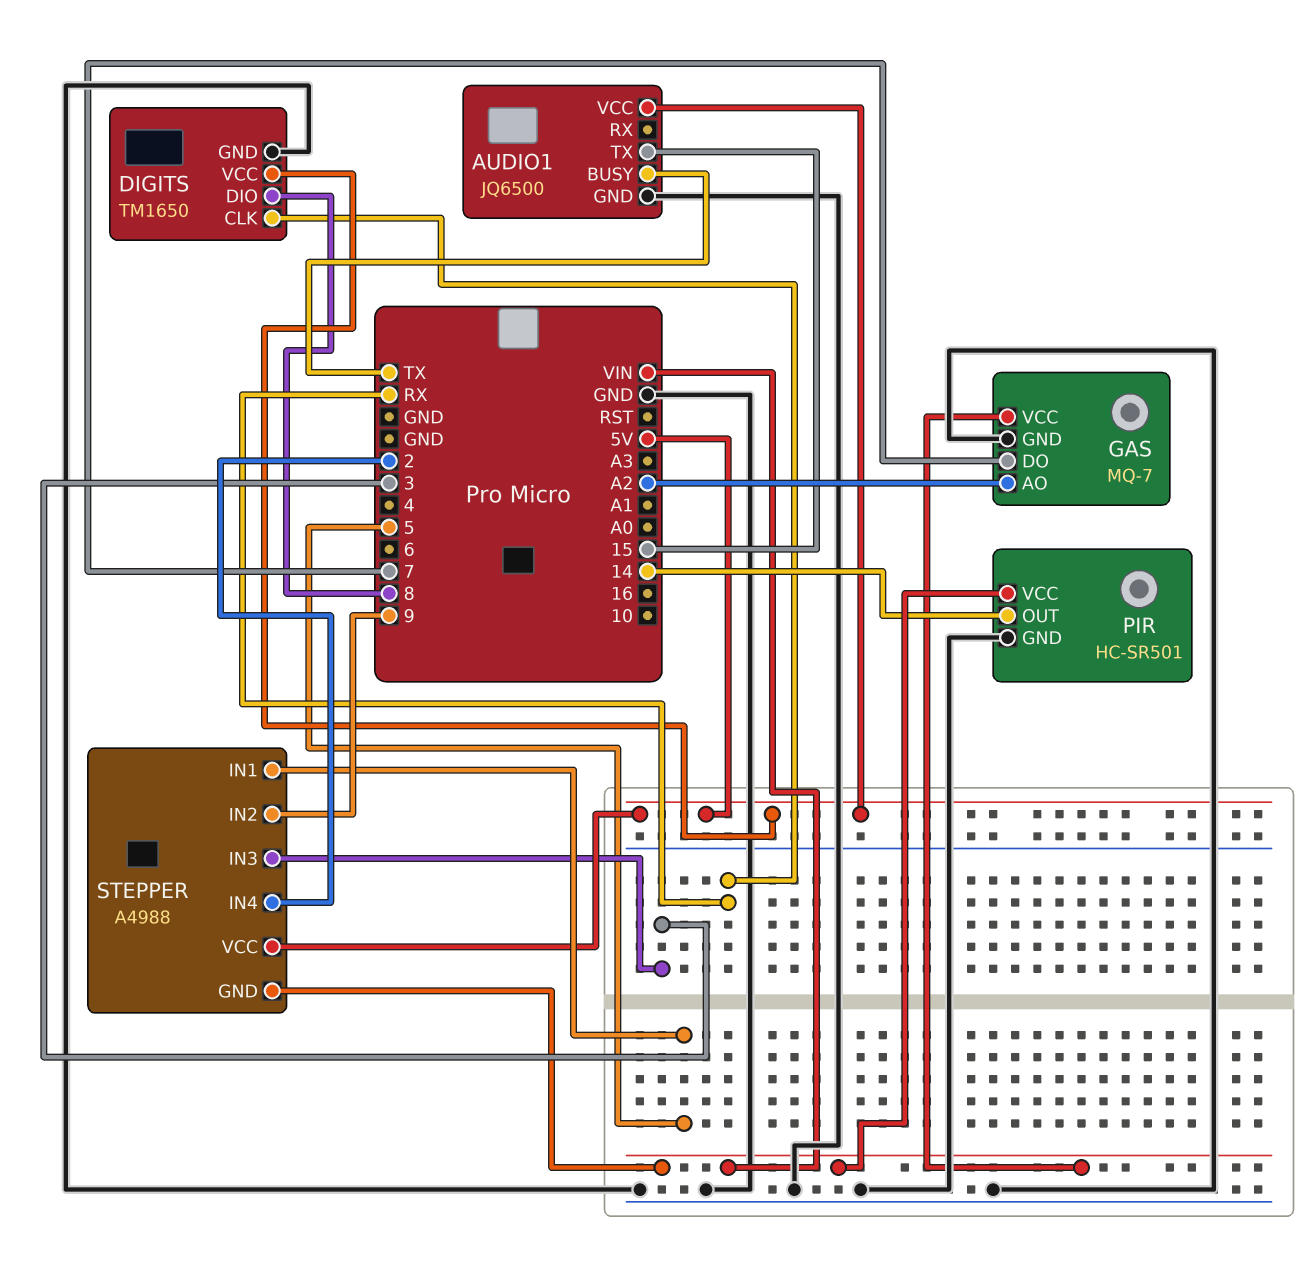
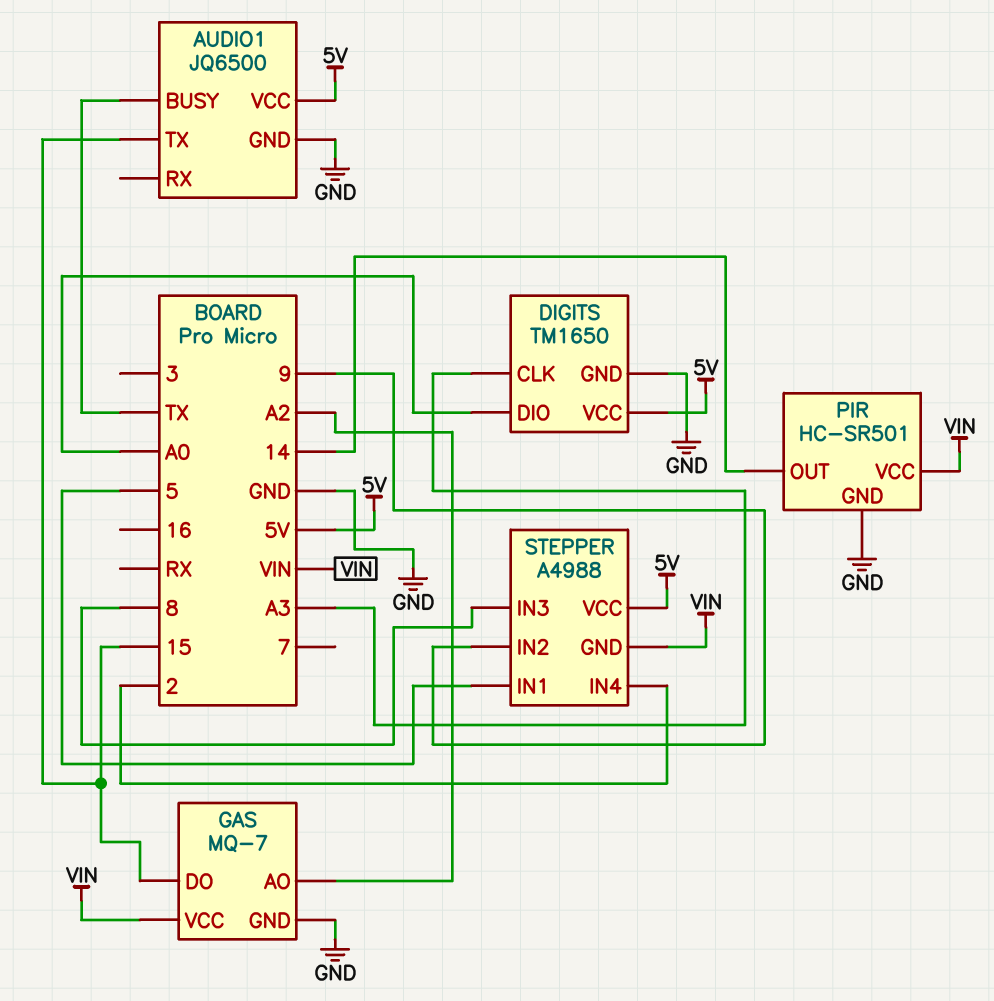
DIGITS pin CLK: RX -> A3
DIGITS pin DIO: 8 -> A0
GAS pin DO: 7 -> 15
STEPPER pin IN3: 3 -> 8

